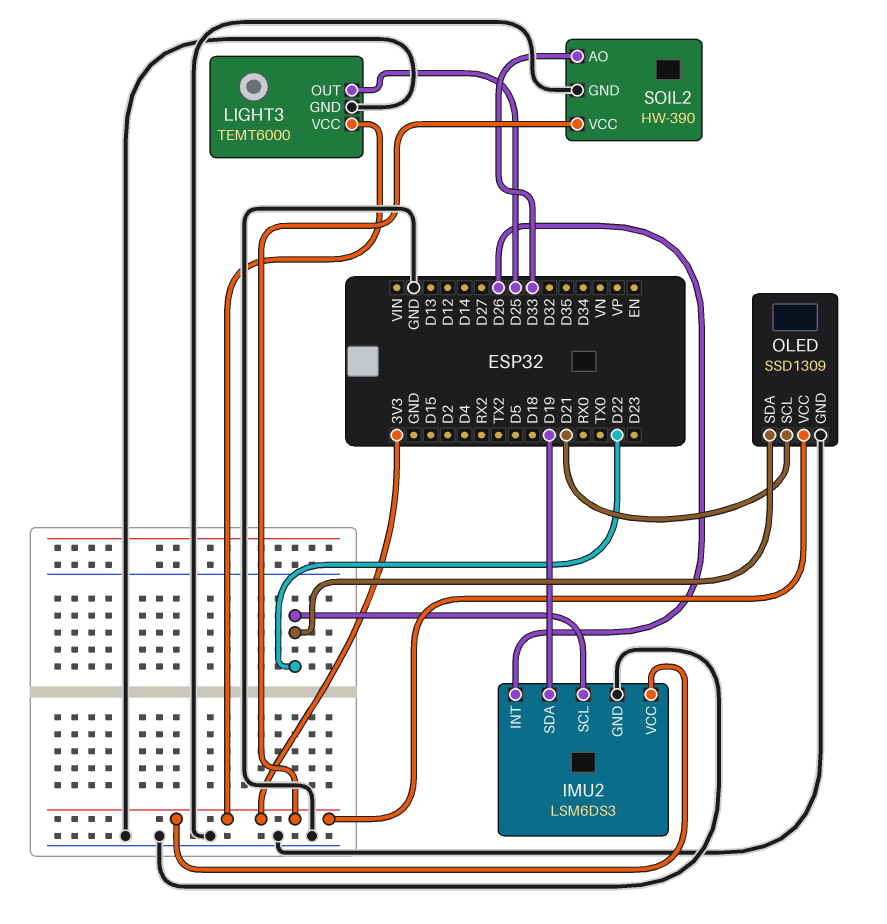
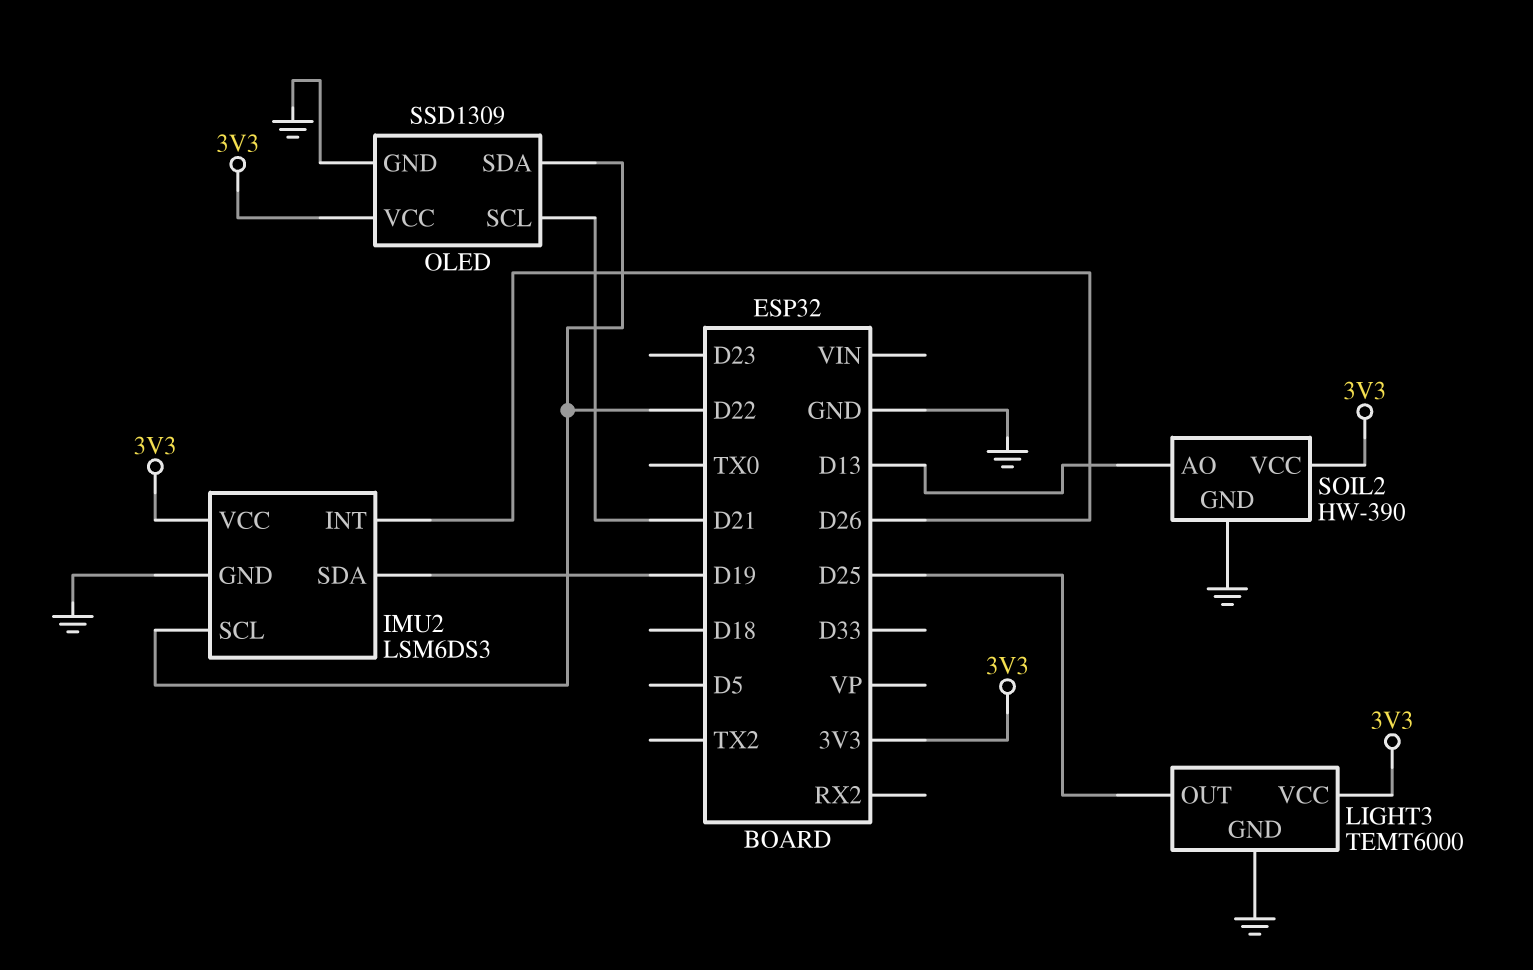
SOIL2 pin AO: D33 -> D13

